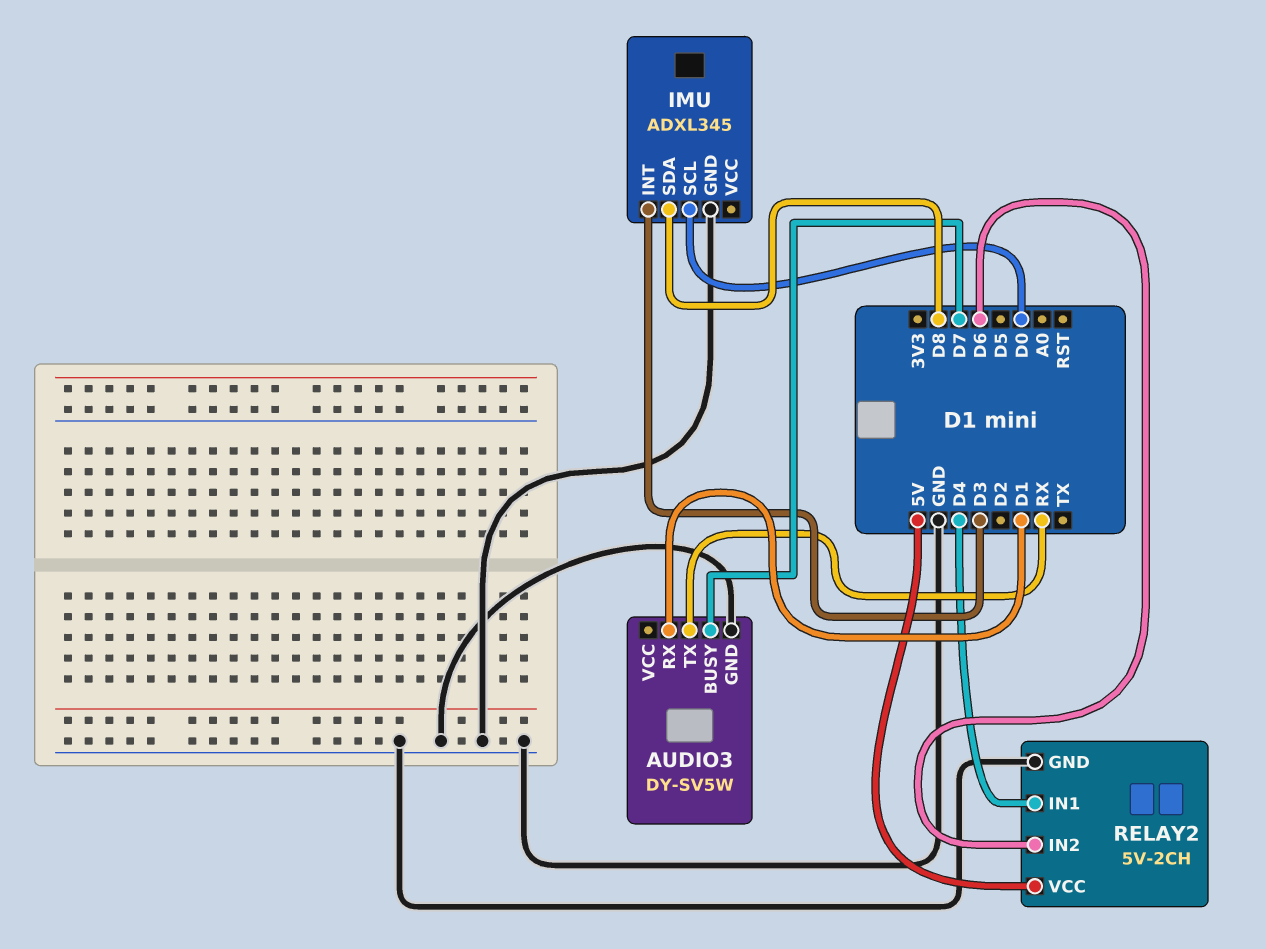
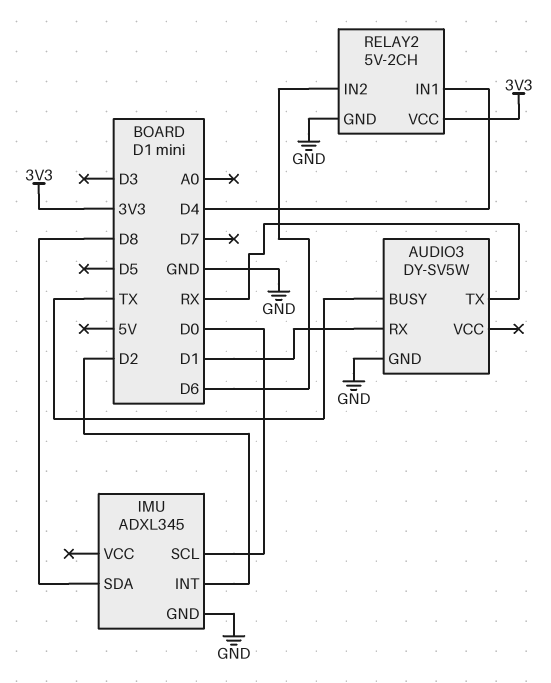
AUDIO3 pin BUSY: D7 -> TX
IMU pin INT: D3 -> D2
RELAY2 pin VCC: 5V -> 3V3

